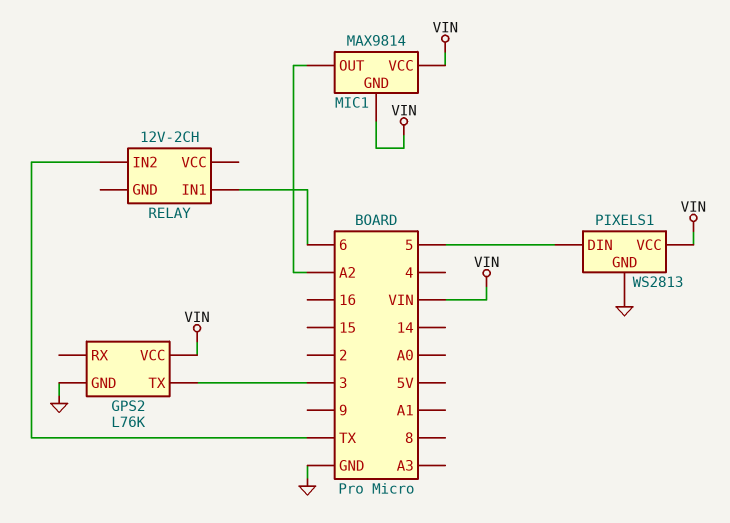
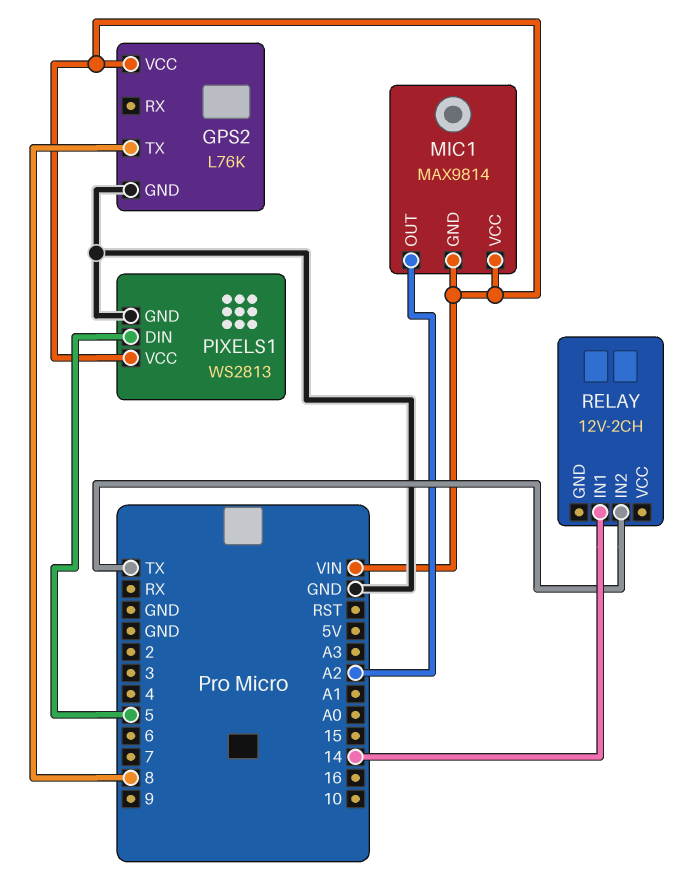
GPS2 pin TX: 3 -> 8
RELAY pin IN1: 6 -> 14

